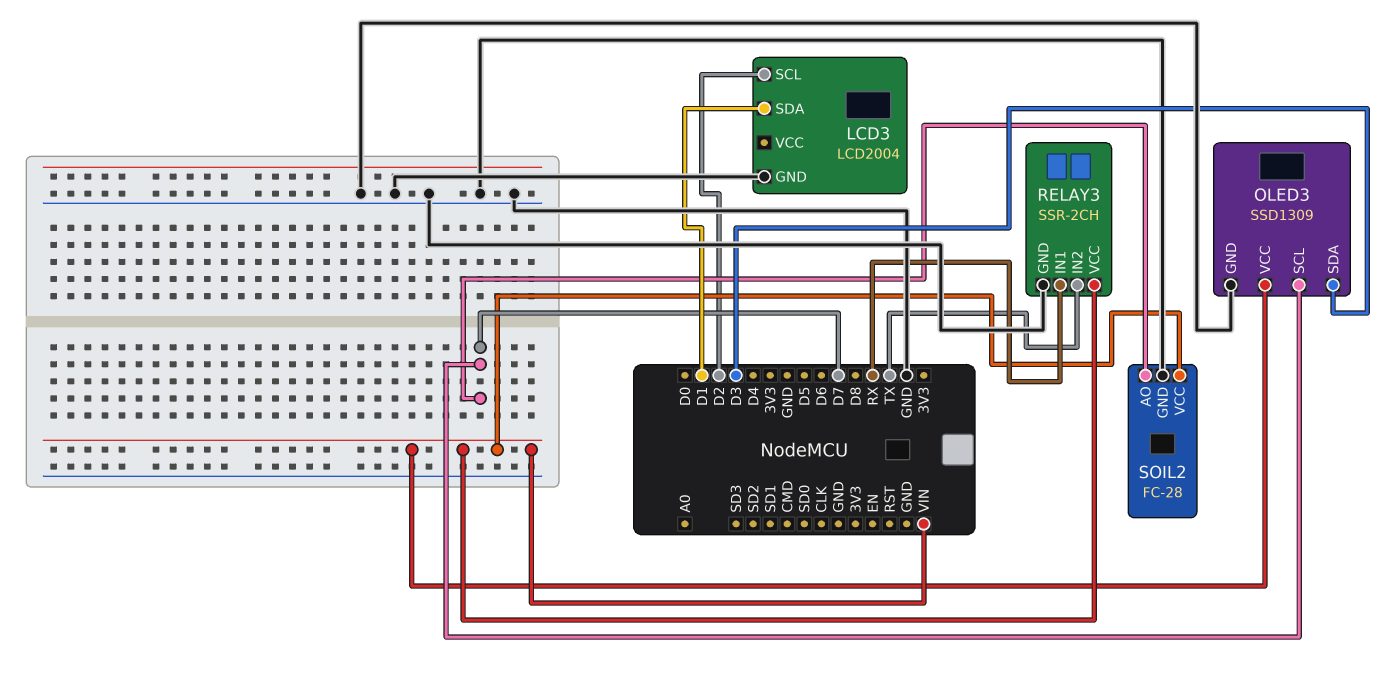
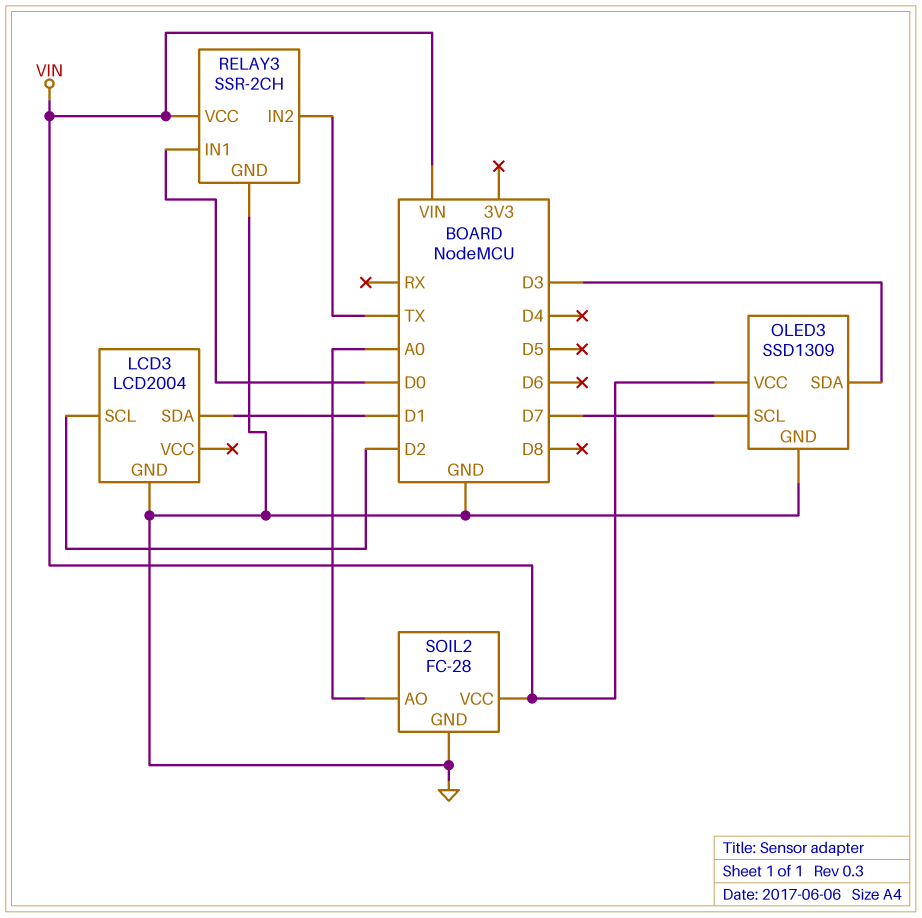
RELAY3 pin IN1: RX -> D0
SOIL2 pin AO: D7 -> A0

